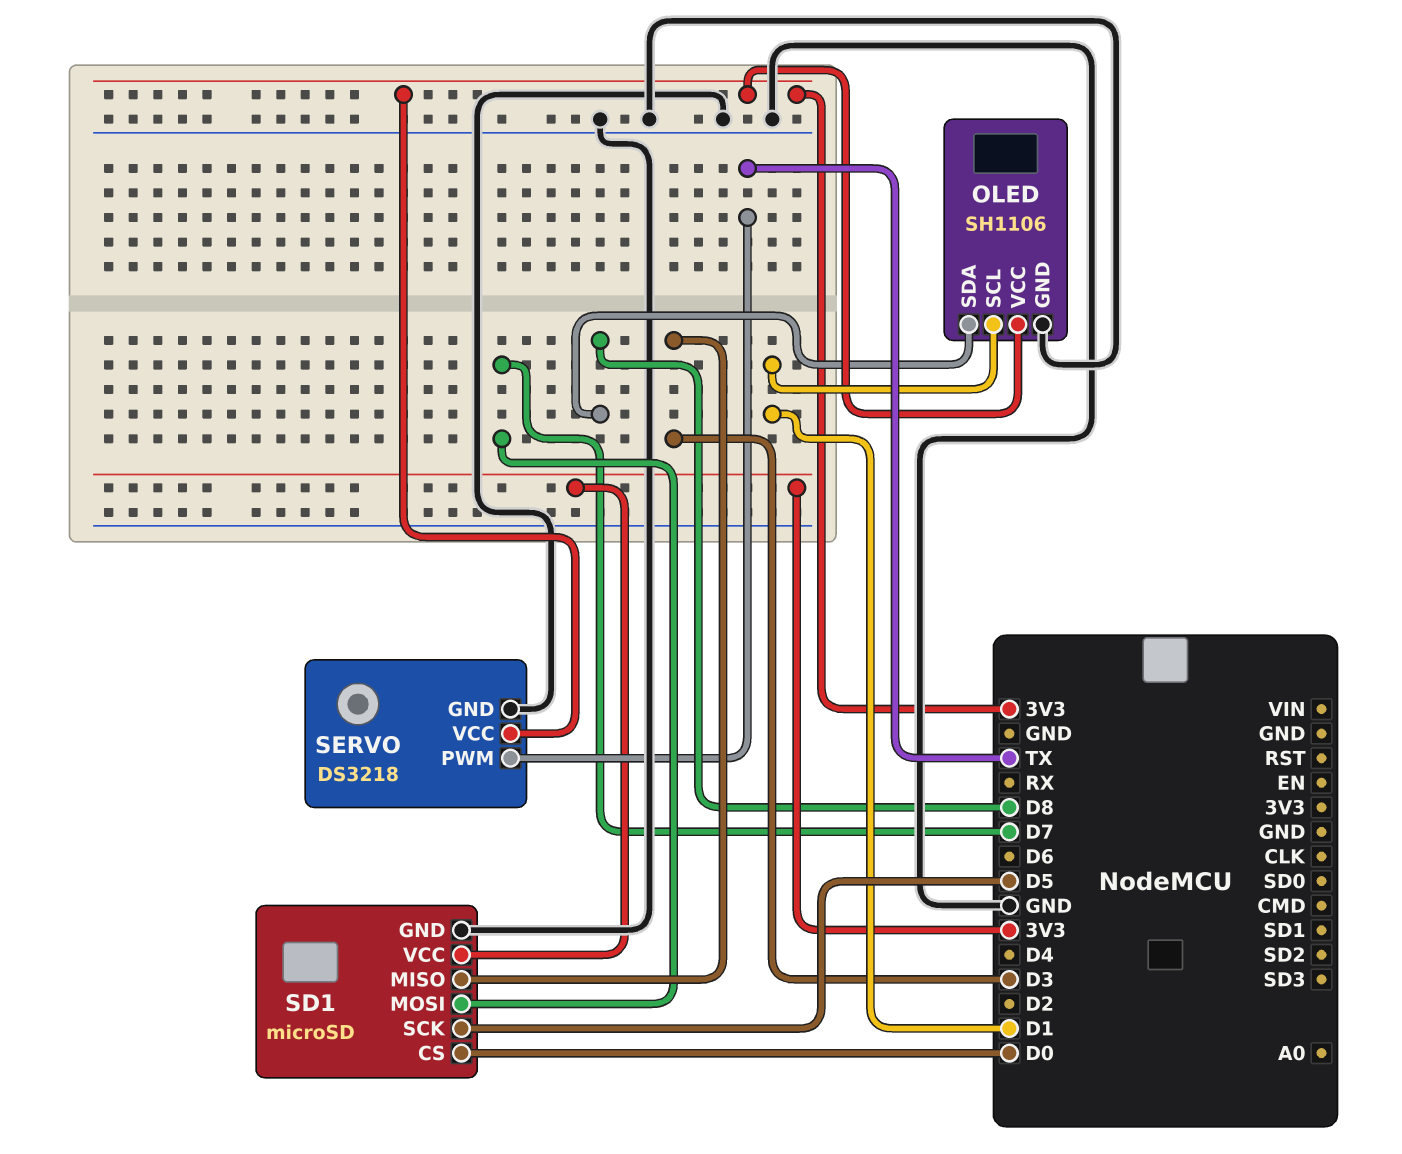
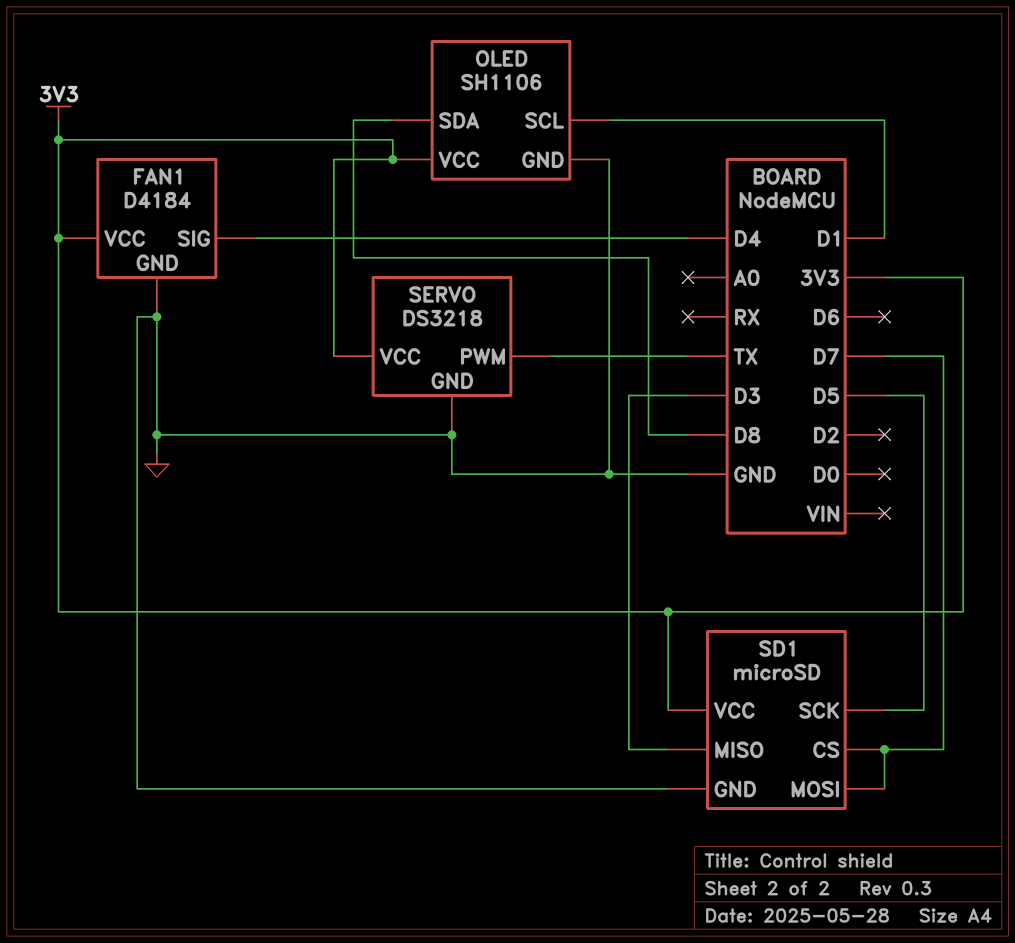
FAN1: none -> D4184
FAN1 pin GND: none -> GND
FAN1 pin SIG: none -> D4
FAN1 pin VCC: none -> 3V3
SD1 pin CS: D0 -> D7

